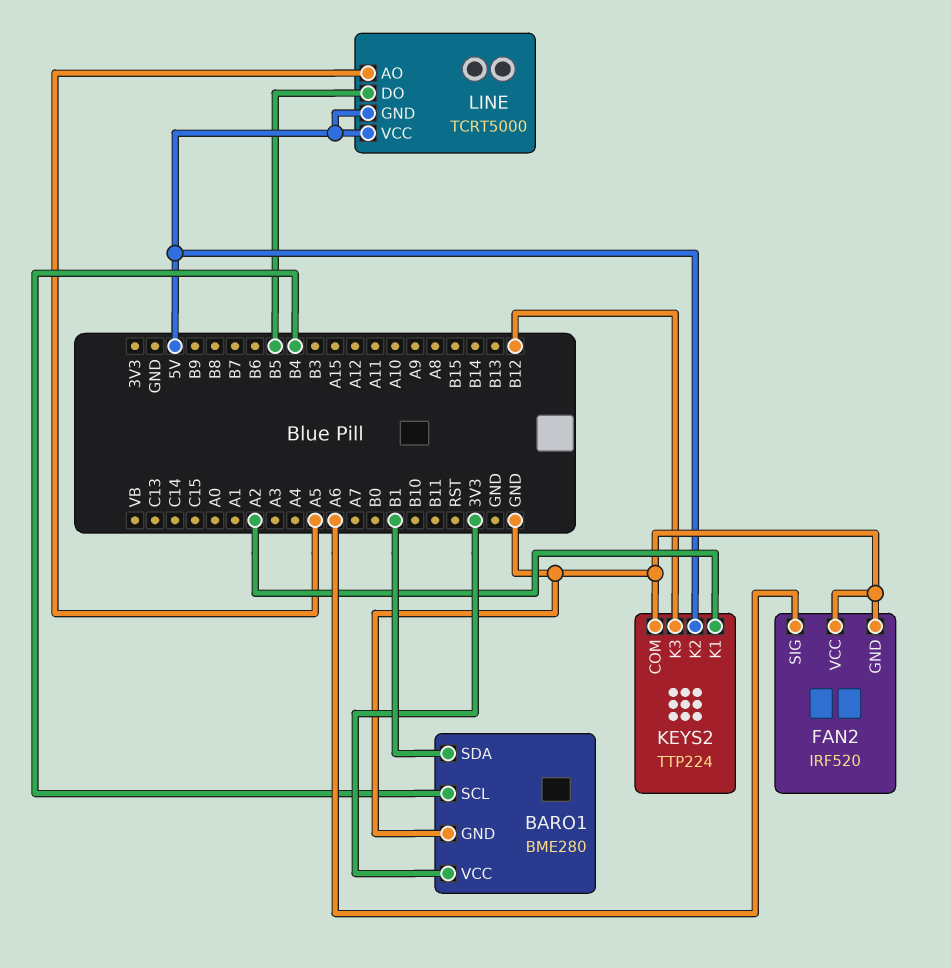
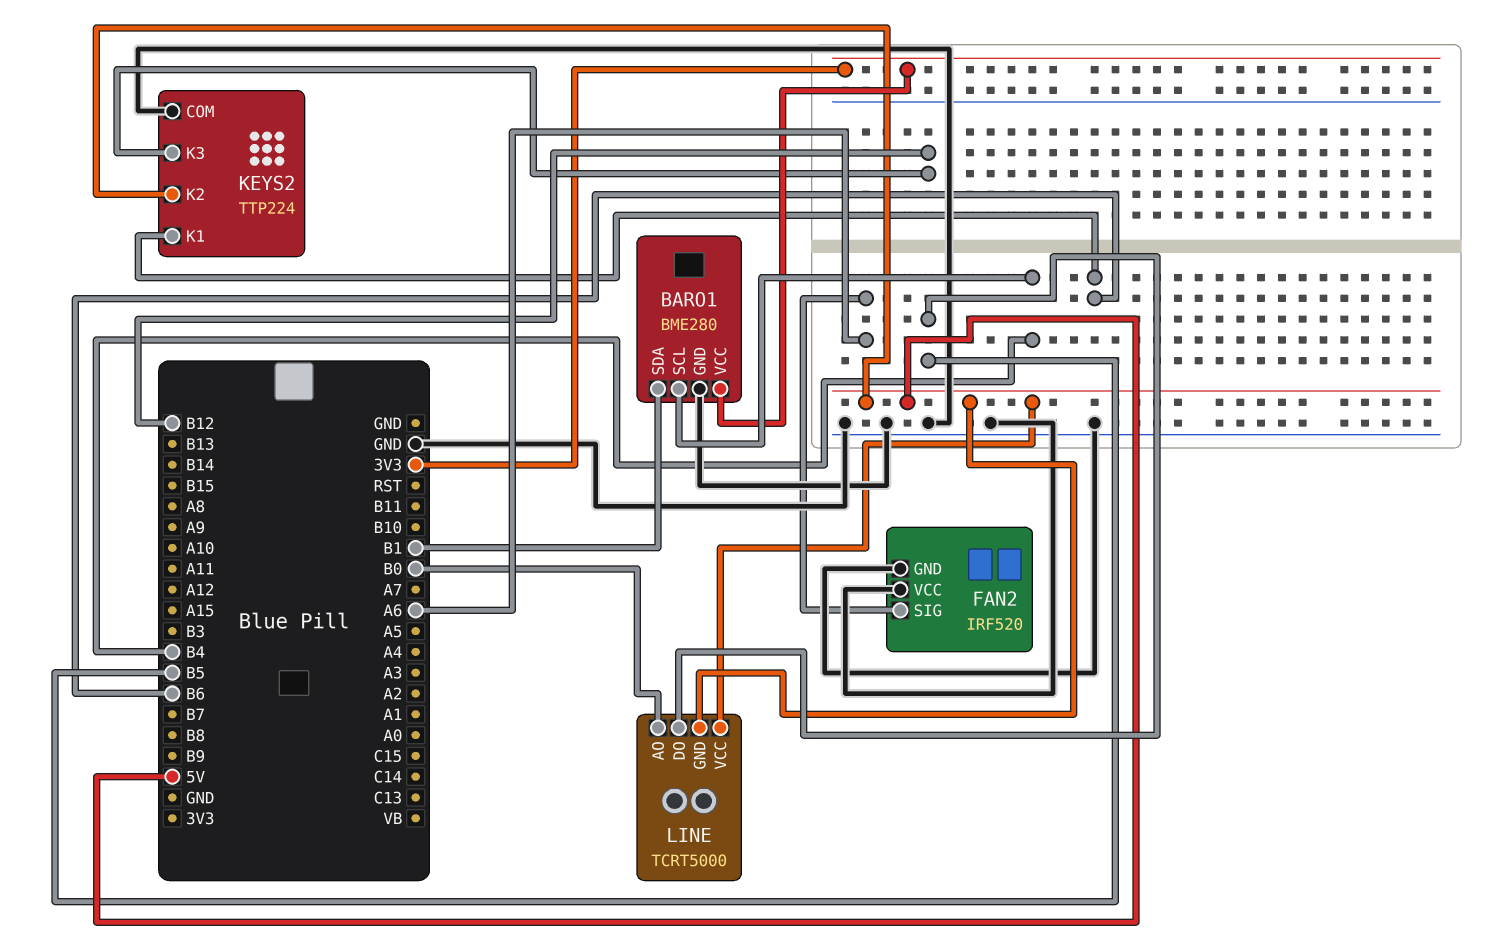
KEYS2 pin K1: A2 -> B6
LINE pin AO: A5 -> B0

